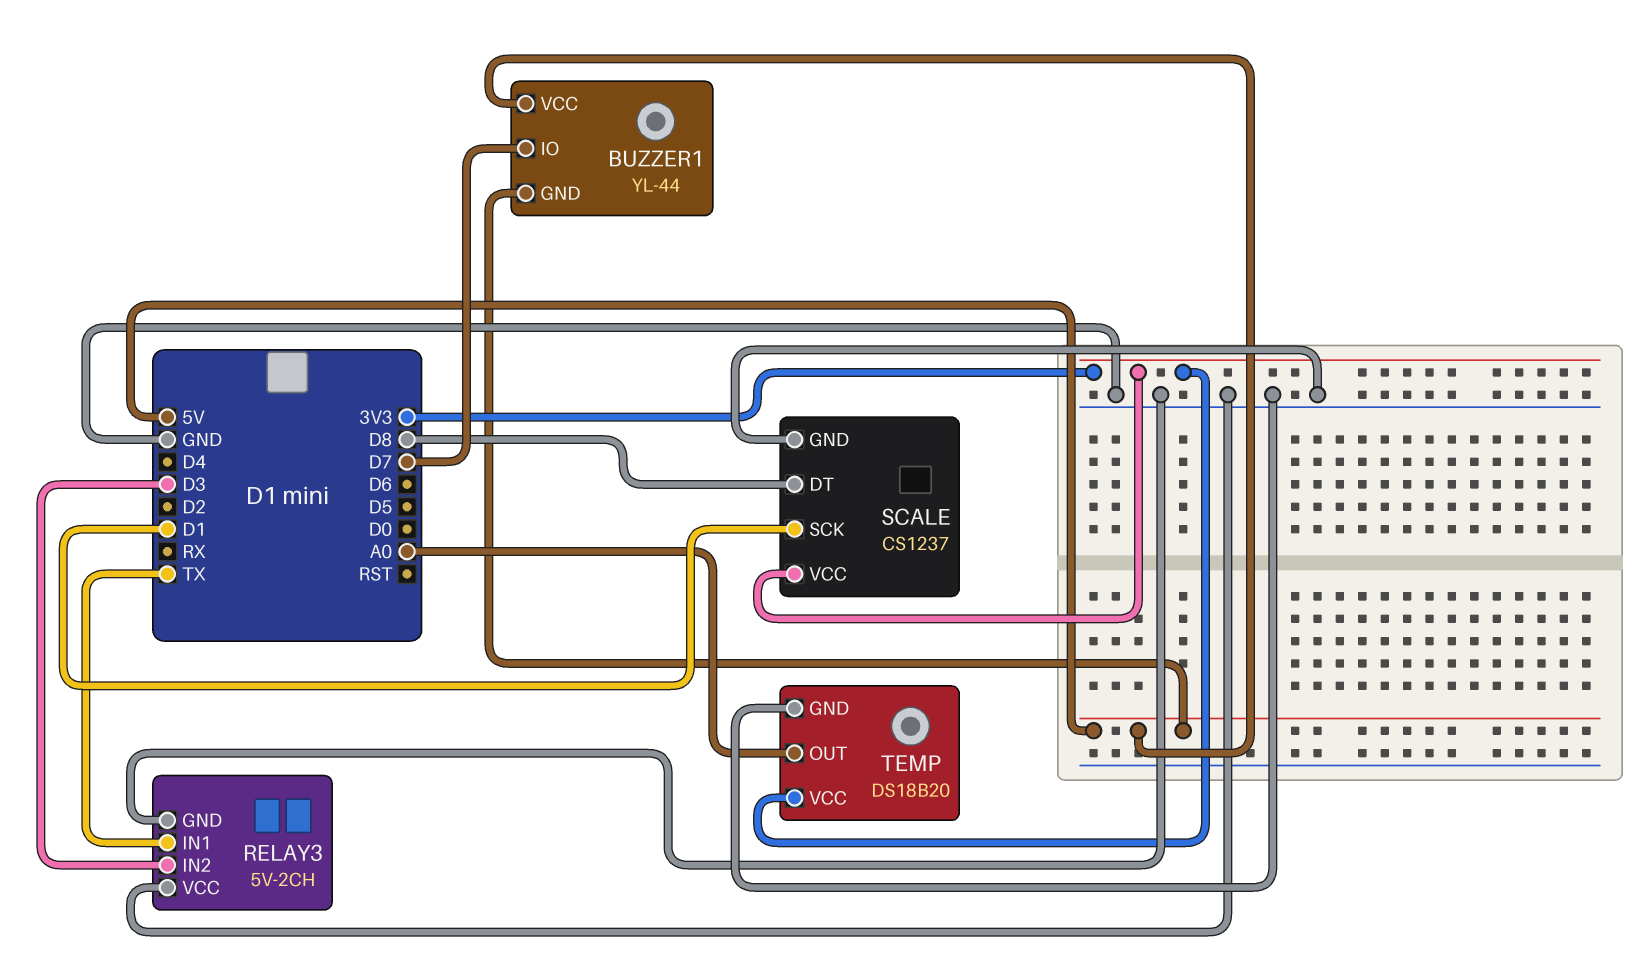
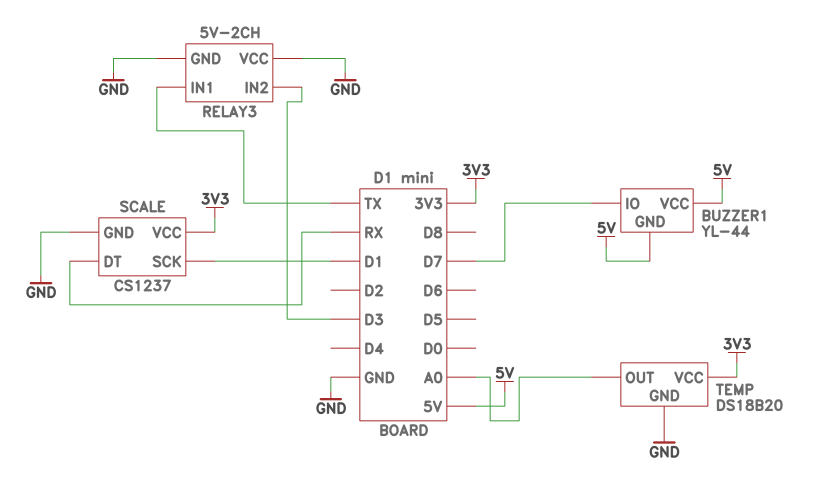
SCALE pin DT: D8 -> RX

